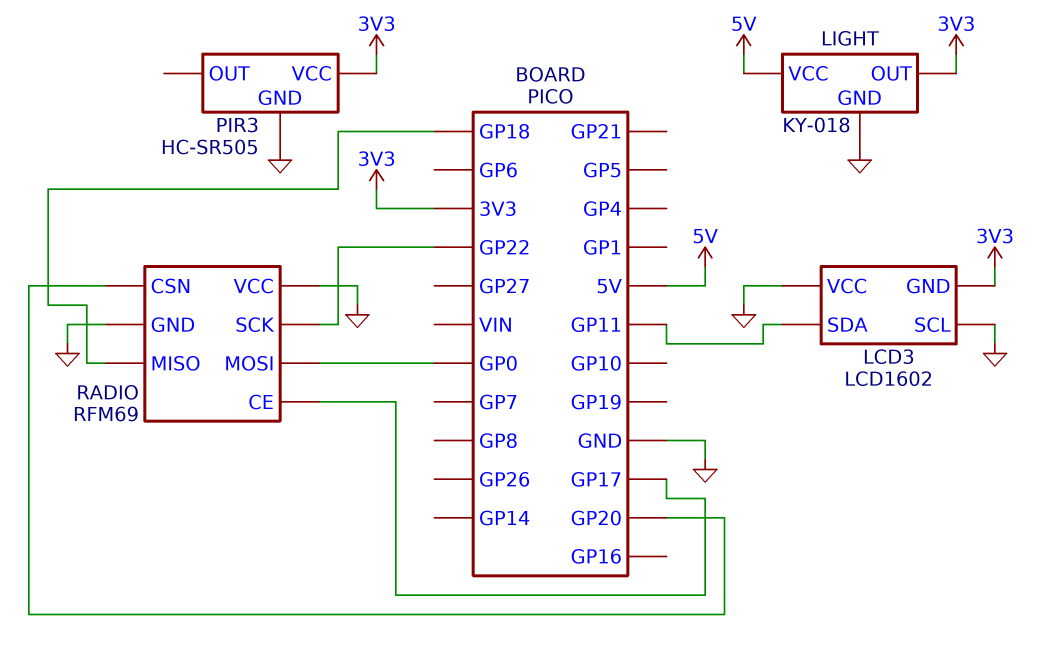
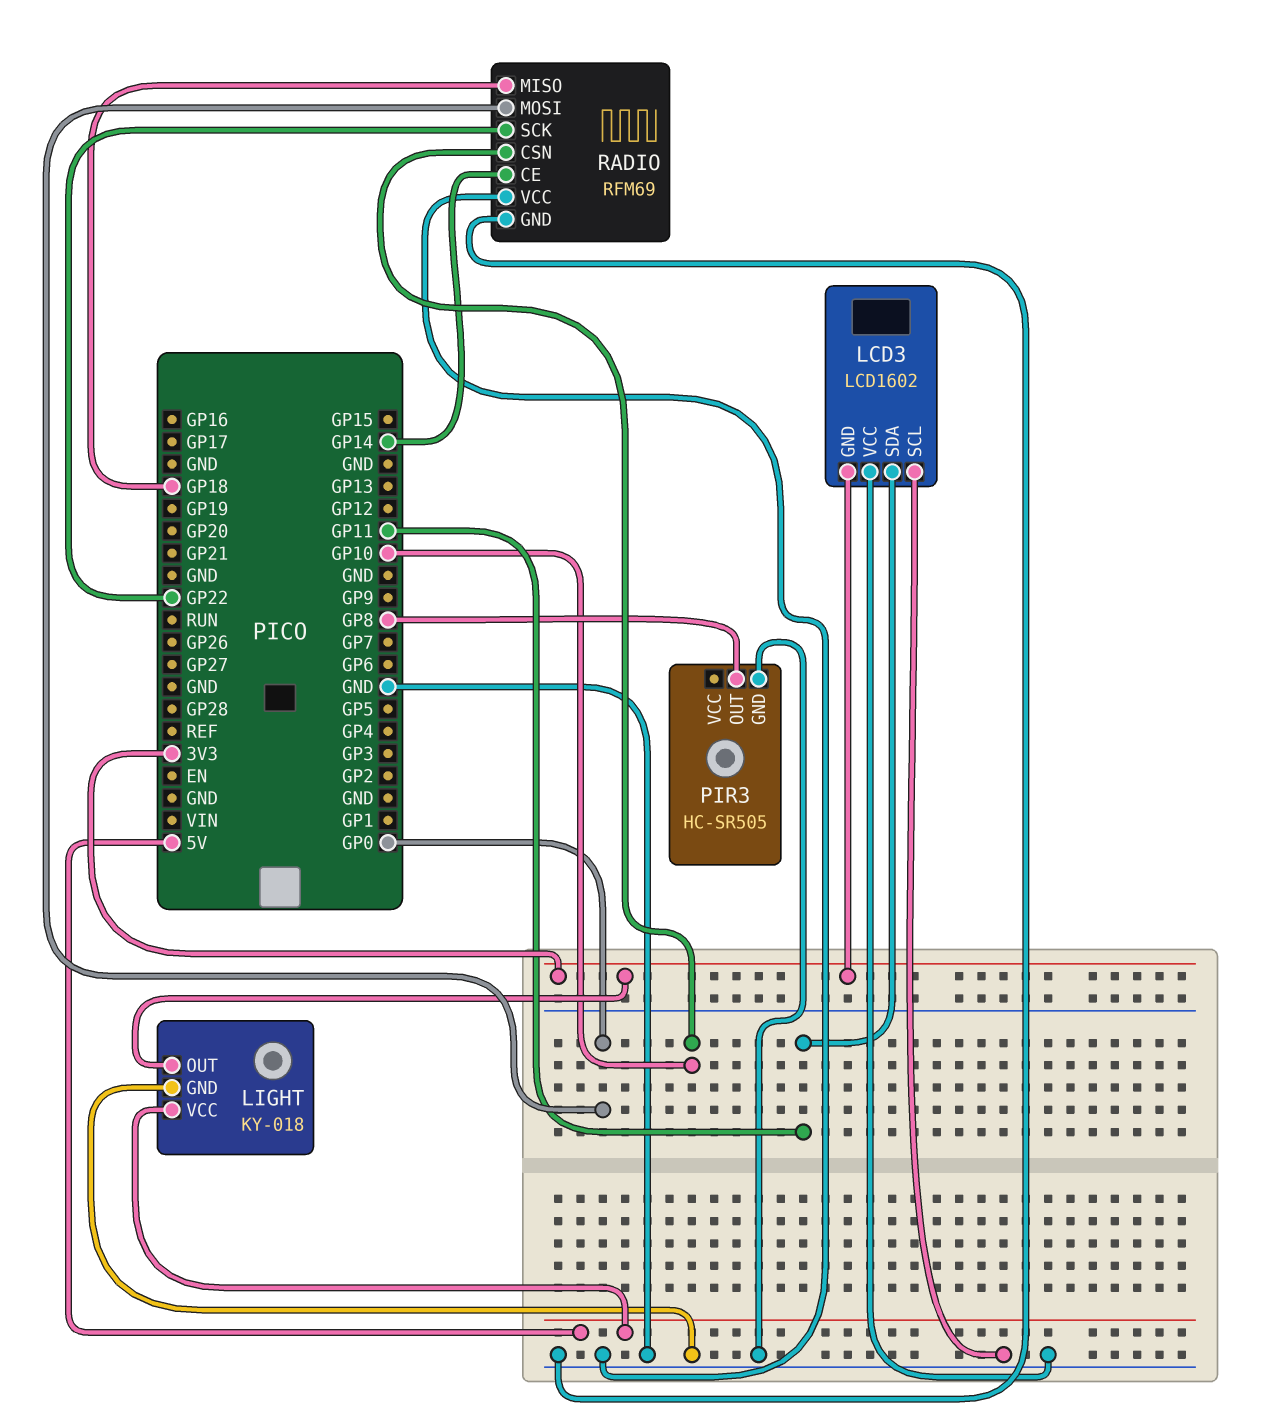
PIR3 pin OUT: none -> GP8
PIR3 pin VCC: 3V3 -> none
RADIO pin CE: GP17 -> GP14
RADIO pin CSN: GP20 -> GP10

